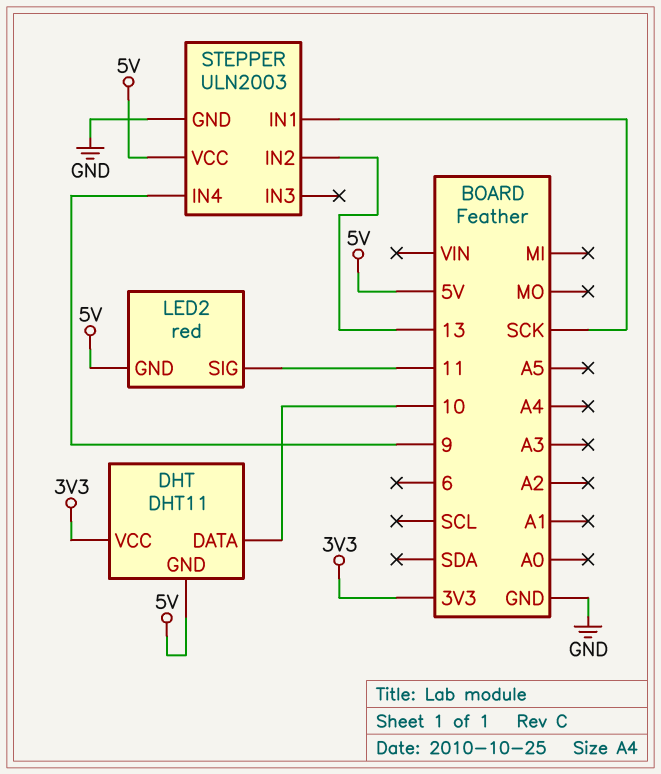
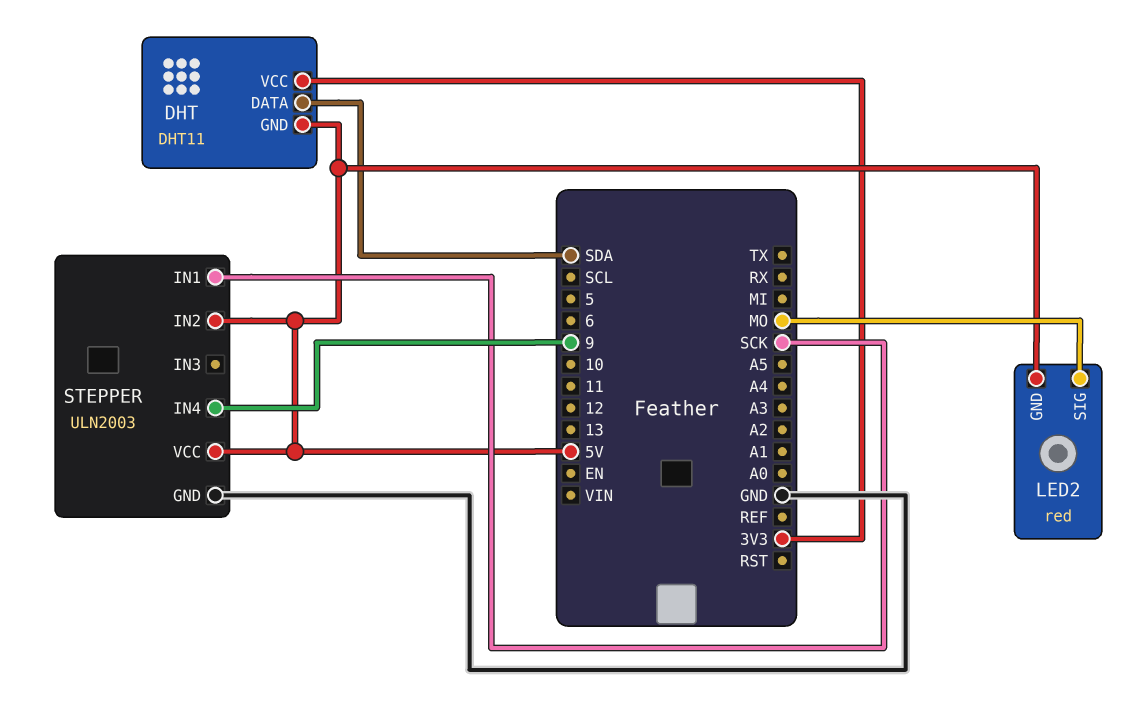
DHT pin DATA: 10 -> SDA
LED2 pin SIG: 11 -> MO
STEPPER pin IN2: 13 -> 5V

